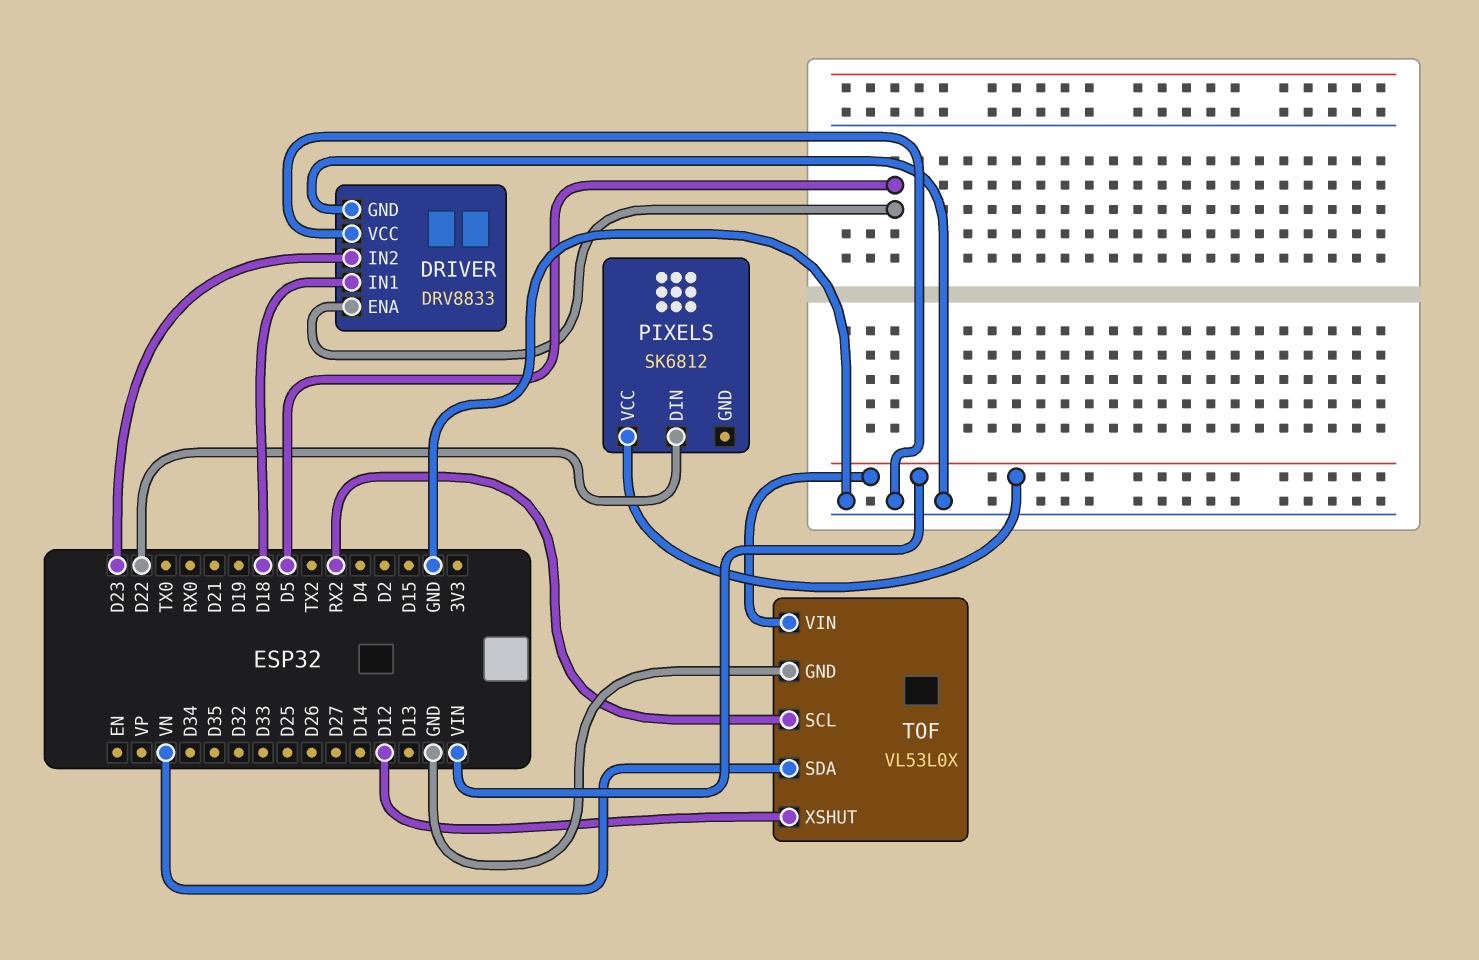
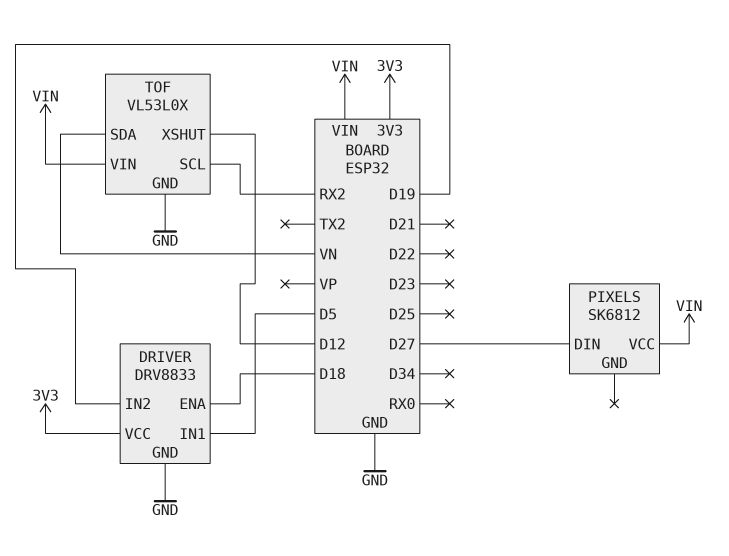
DRIVER pin ENA: D5 -> D18
DRIVER pin IN1: D18 -> D5
DRIVER pin IN2: D23 -> D19
DRIVER pin VCC: GND -> 3V3
PIXELS pin DIN: D22 -> D27

